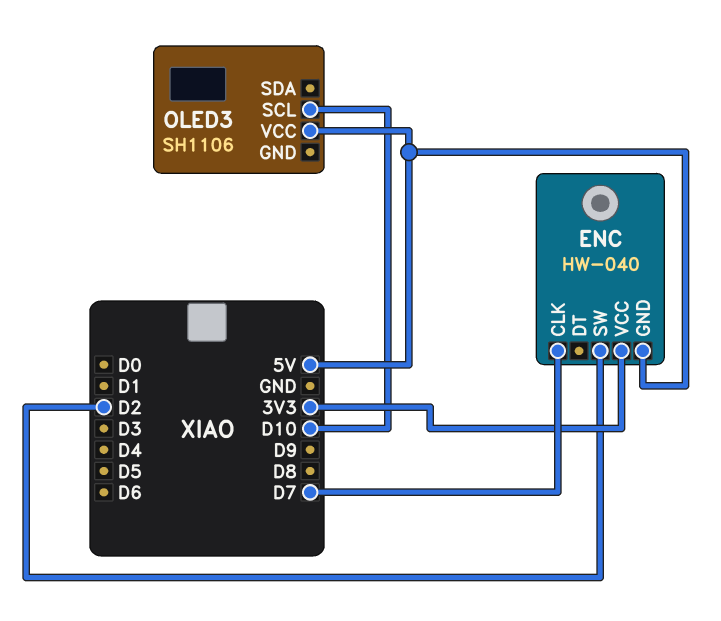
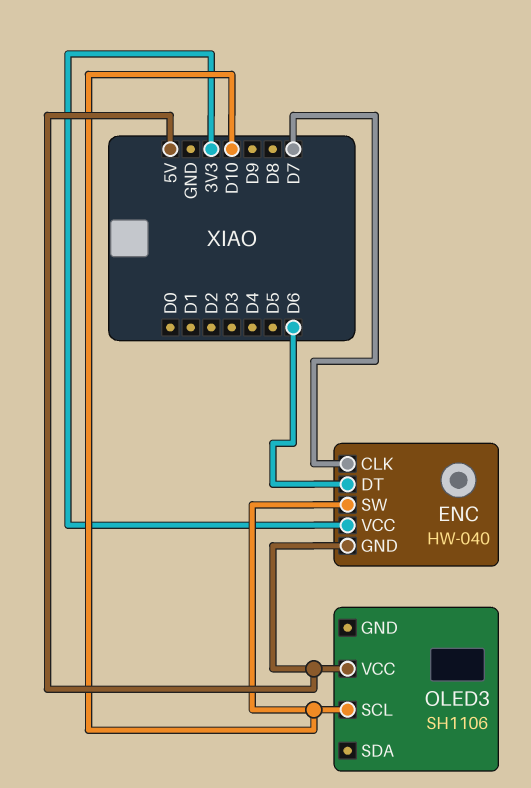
ENC pin DT: none -> D6
ENC pin SW: D2 -> D10

